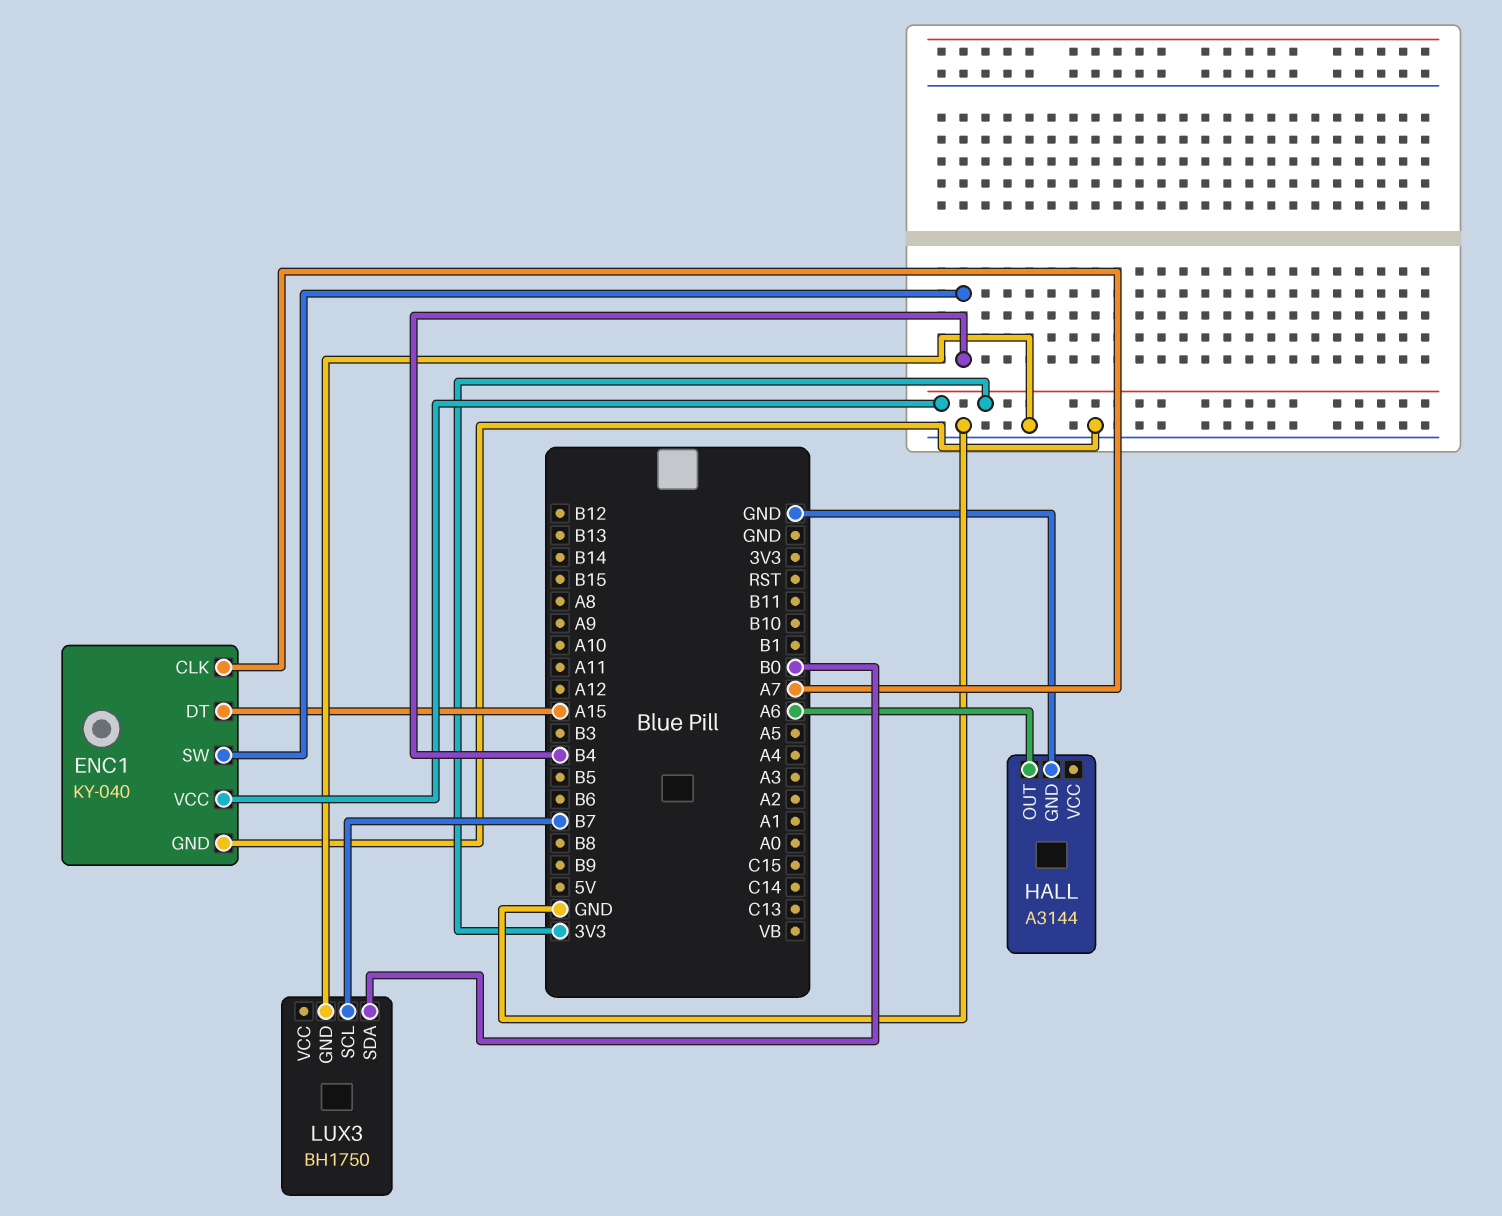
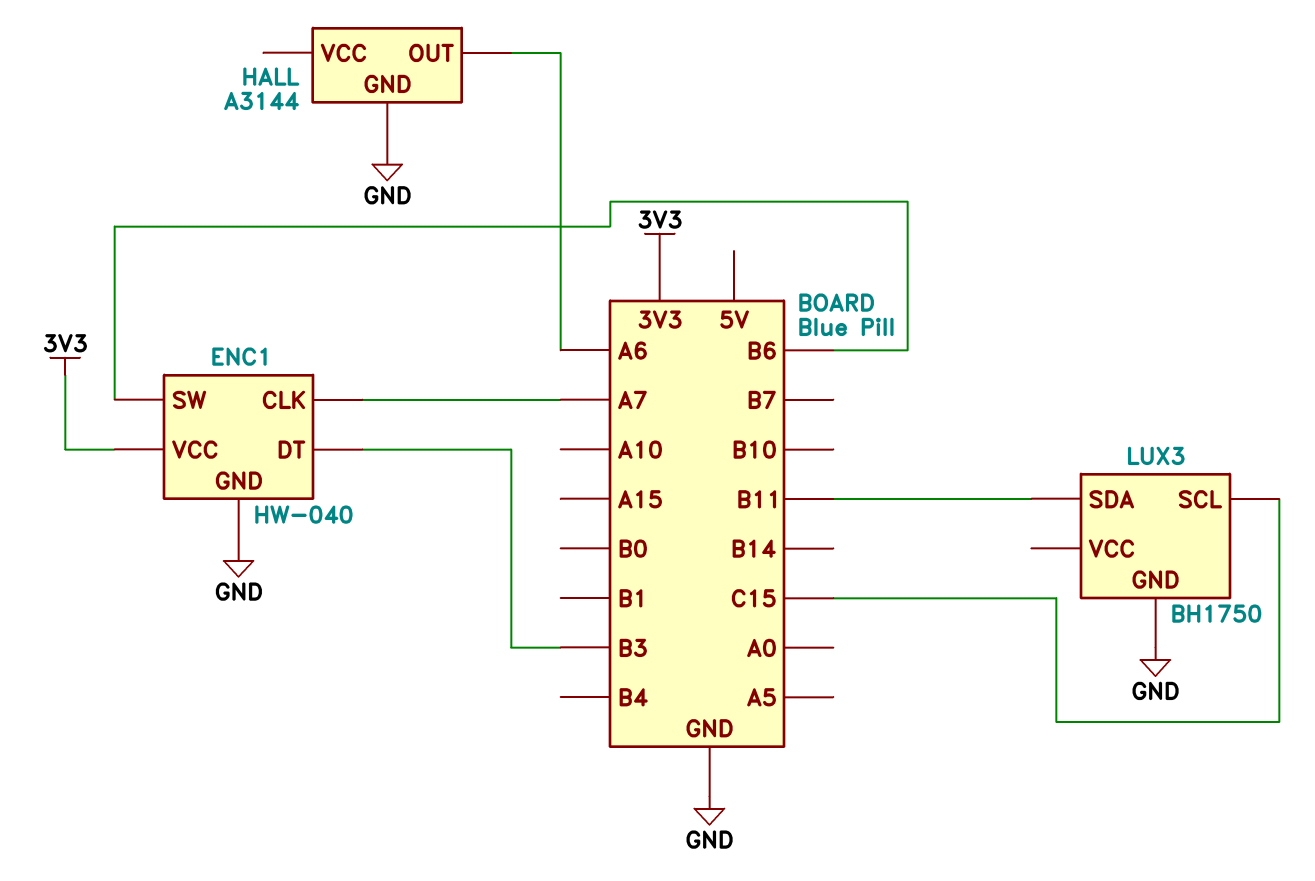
ENC1: KY-040 -> HW-040
ENC1 pin DT: A15 -> B3
ENC1 pin SW: B4 -> B6
LUX3 pin SCL: B7 -> C15
LUX3 pin SDA: B0 -> B11

